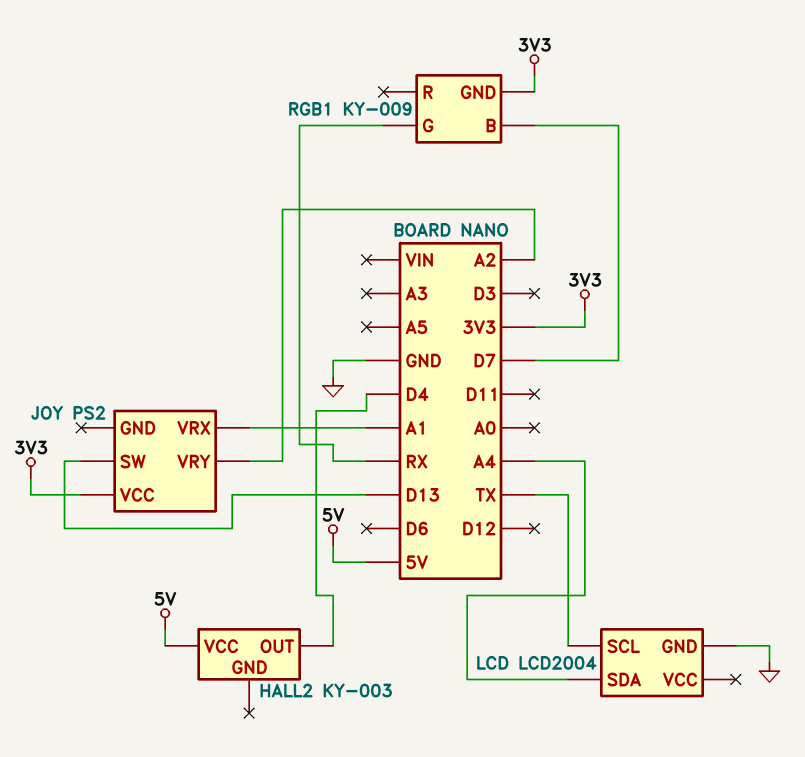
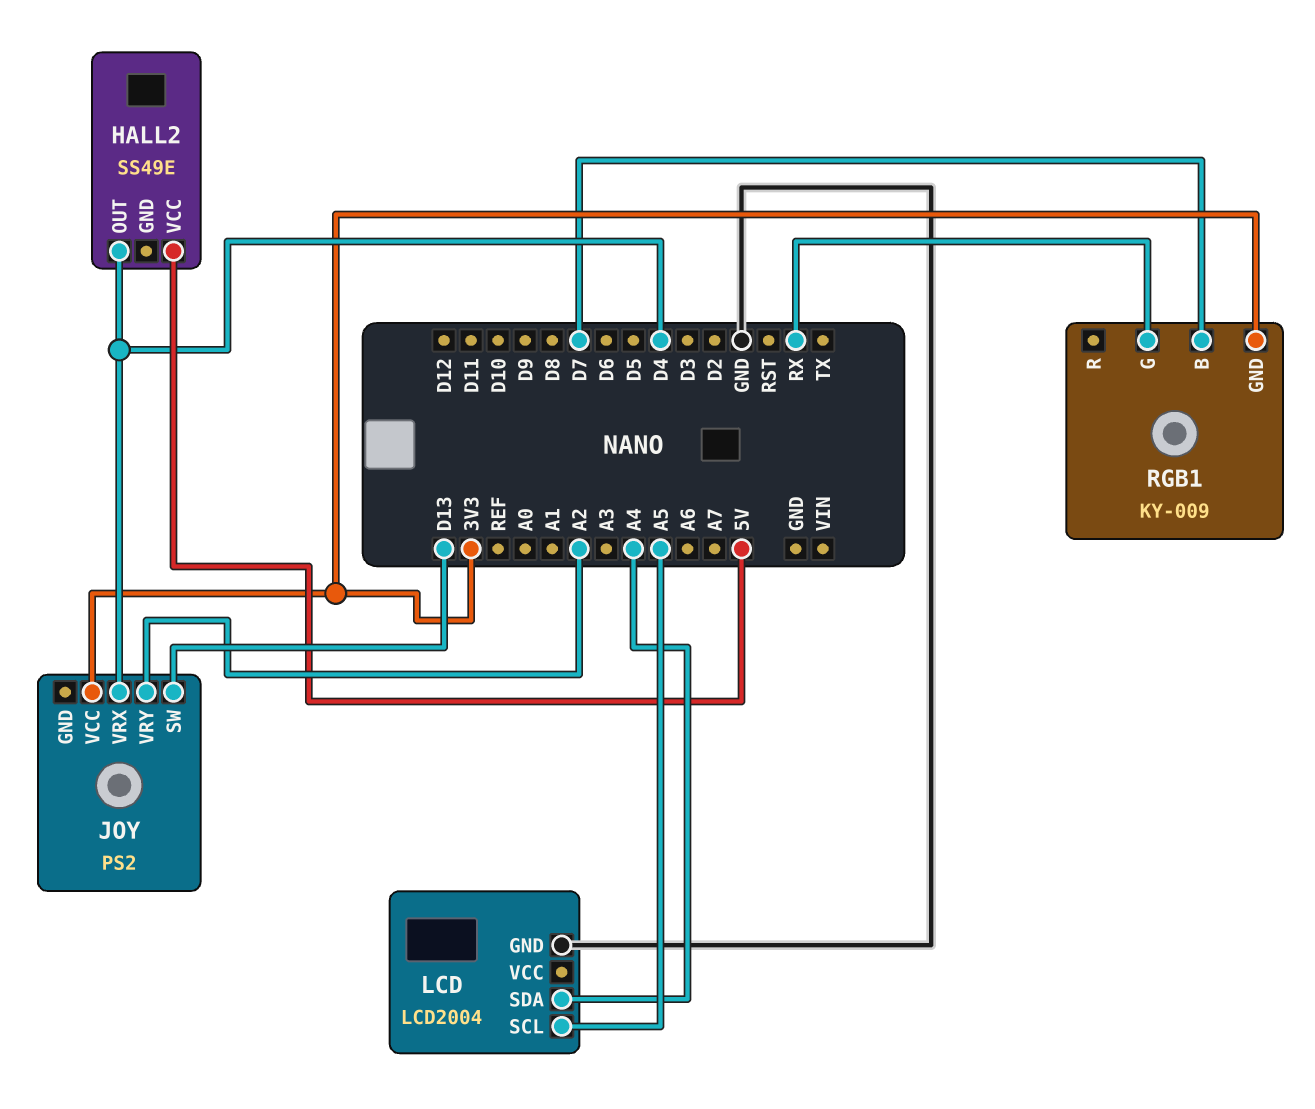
HALL2: KY-003 -> SS49E
JOY pin VRX: A1 -> D4
LCD pin SCL: TX -> A5

